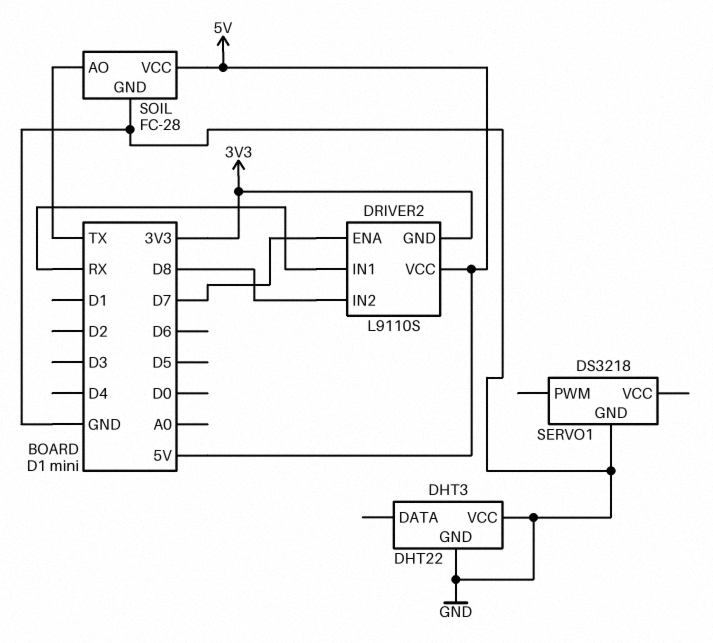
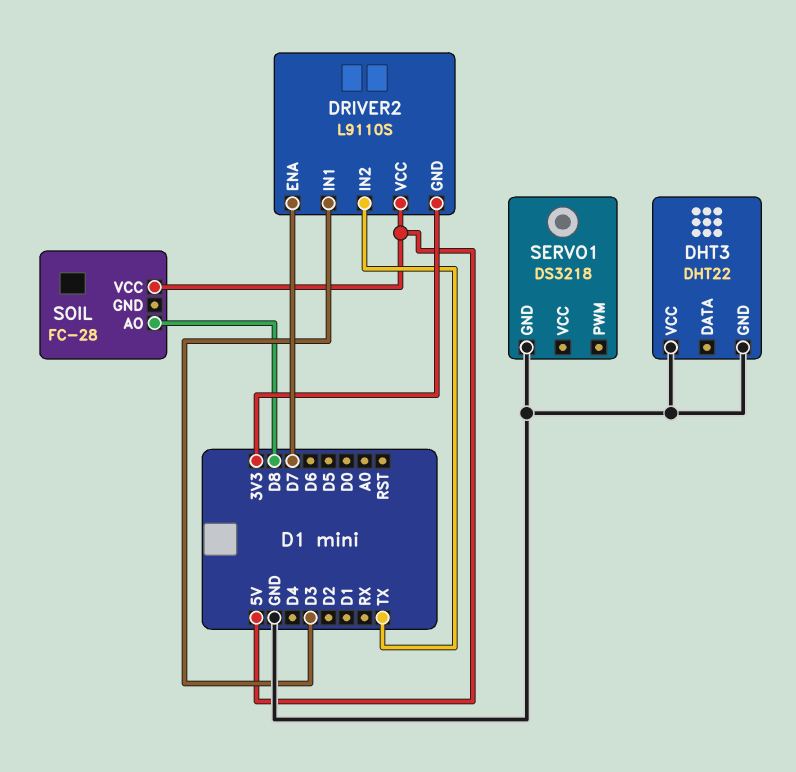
DRIVER2 pin IN1: RX -> D3
DRIVER2 pin IN2: D8 -> TX
SOIL pin AO: TX -> D8
SOIL pin GND: GND -> none

